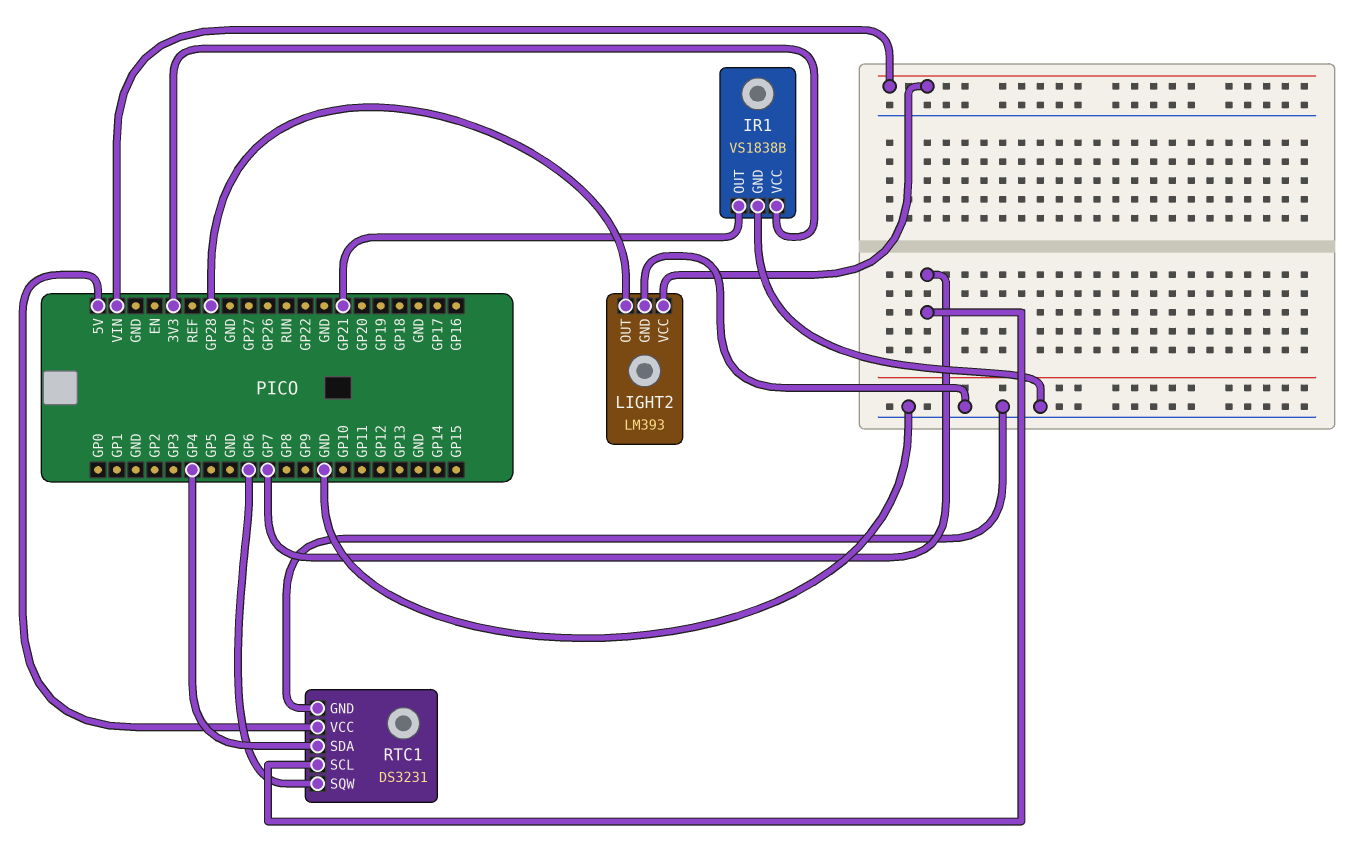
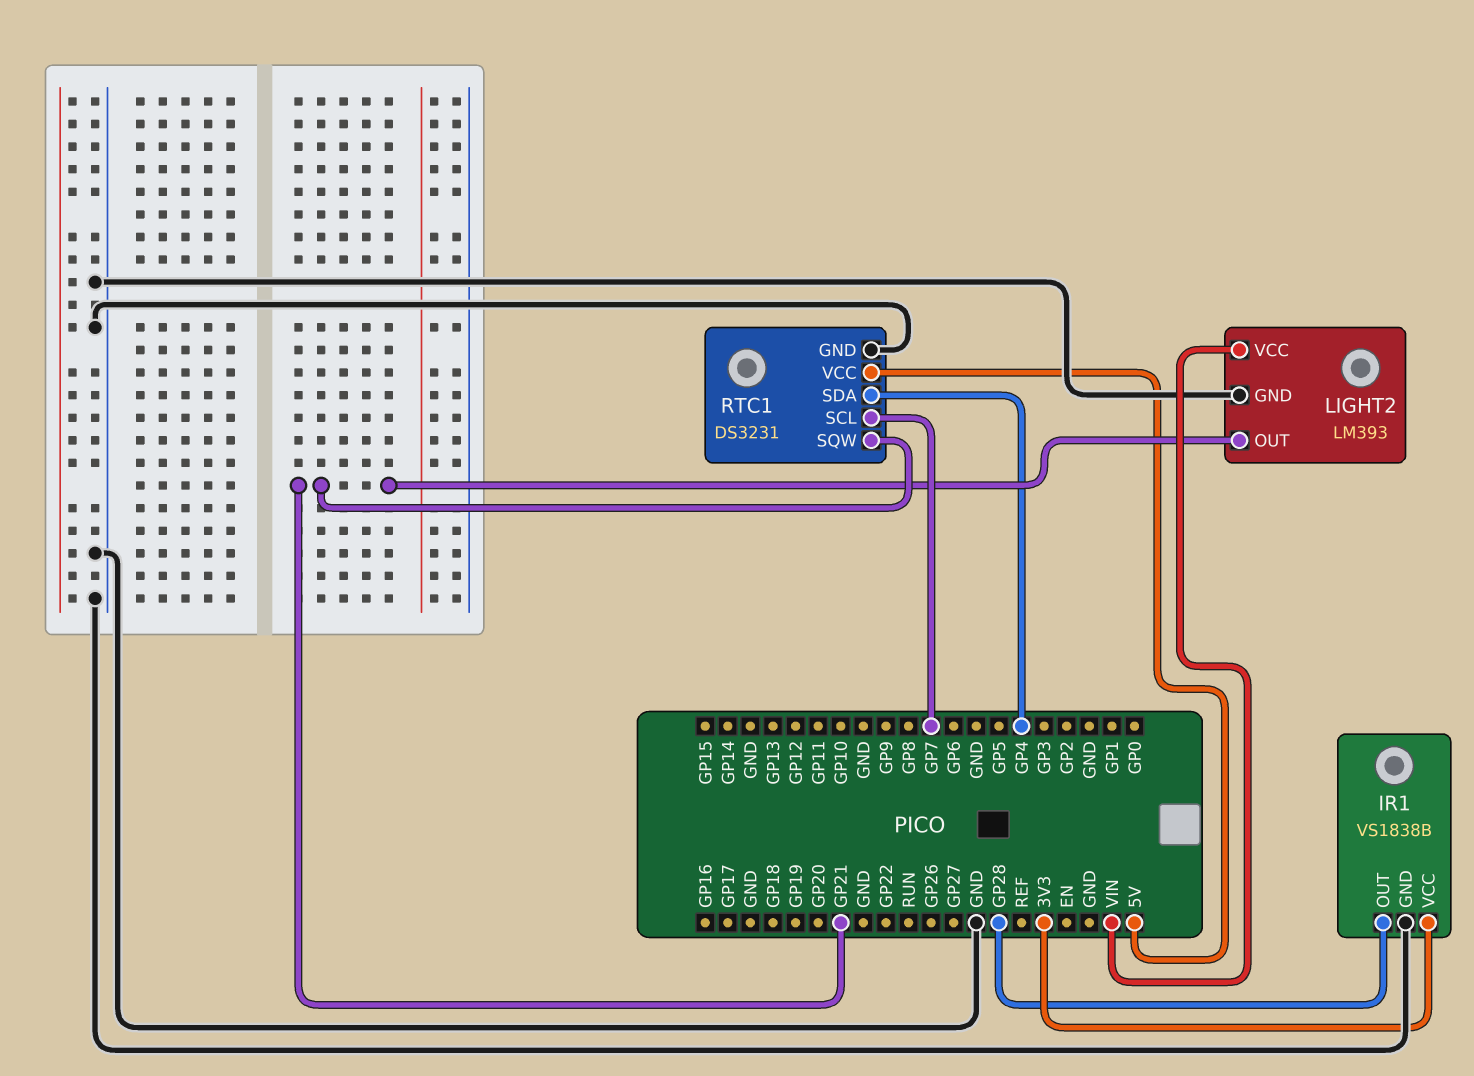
IR1 pin OUT: GP21 -> GP28
LIGHT2 pin OUT: GP28 -> GP21
RTC1 pin SQW: GP6 -> GP21

